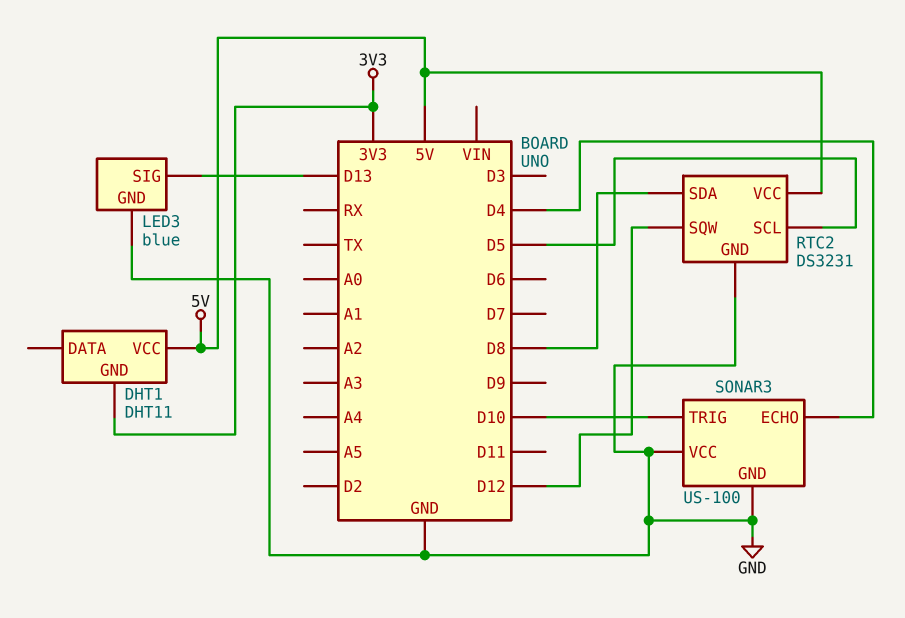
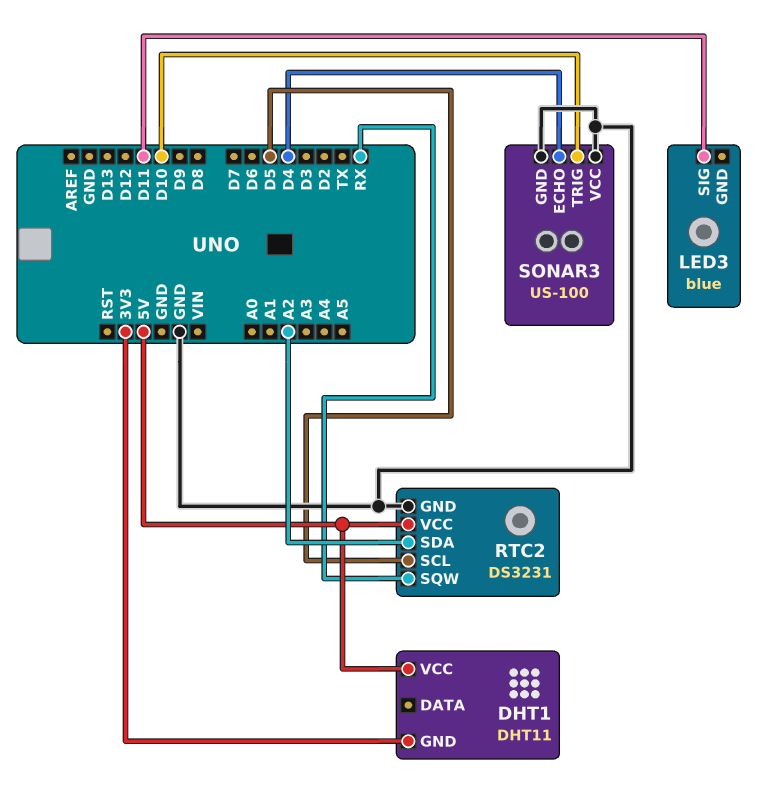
LED3 pin GND: GND -> none
LED3 pin SIG: D13 -> D11
RTC2 pin SDA: D8 -> A2
RTC2 pin SQW: D12 -> RX

